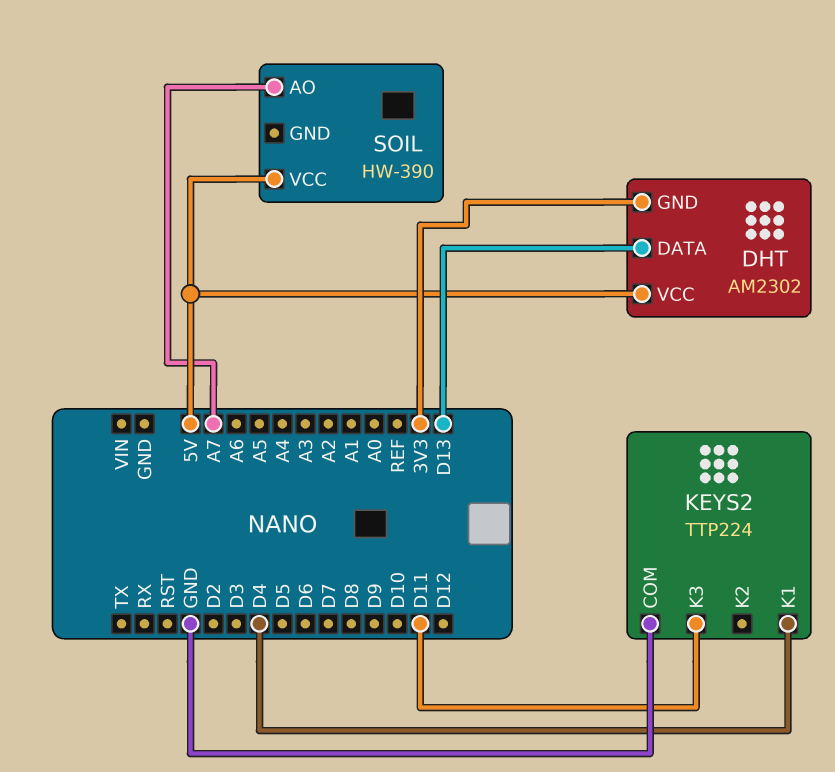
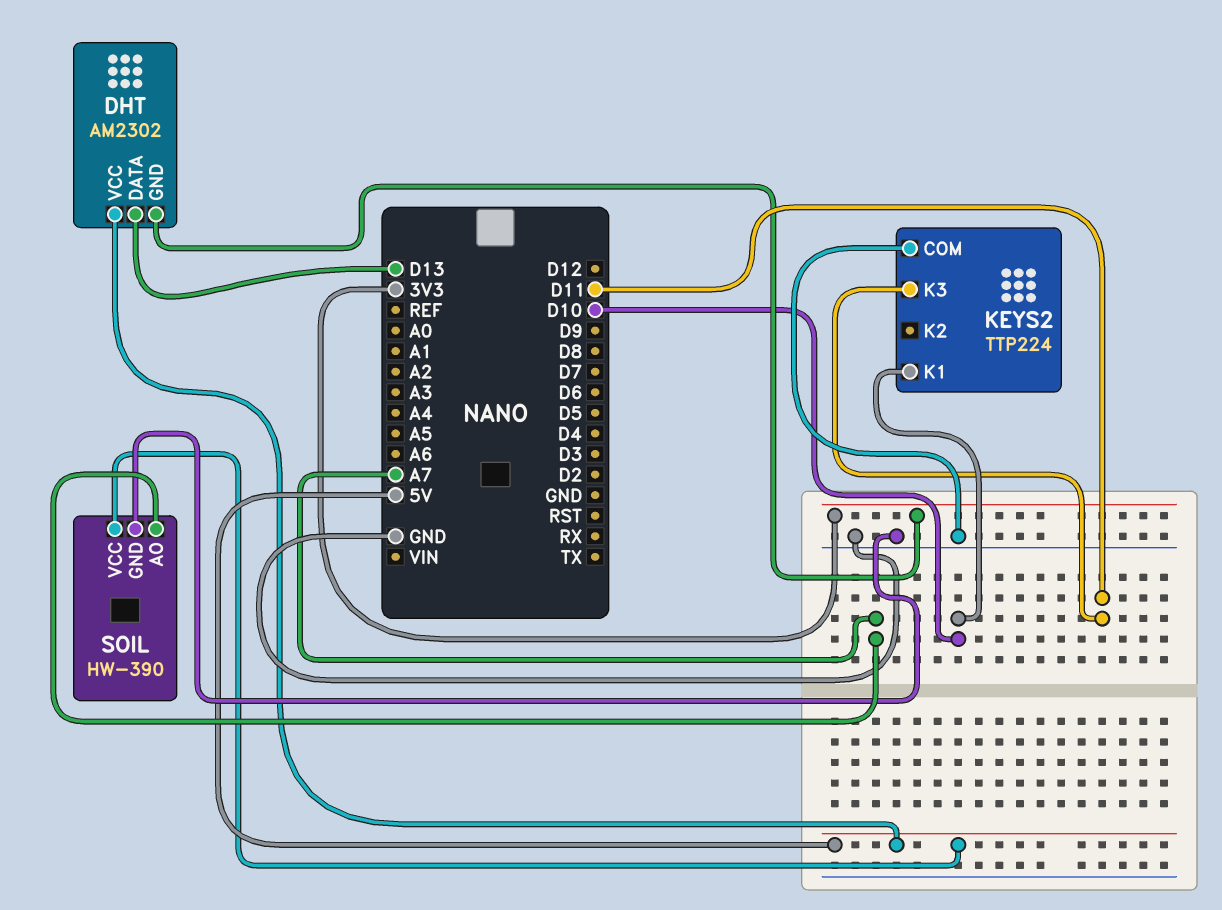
KEYS2 pin K1: D4 -> D10
SOIL pin GND: none -> GND

